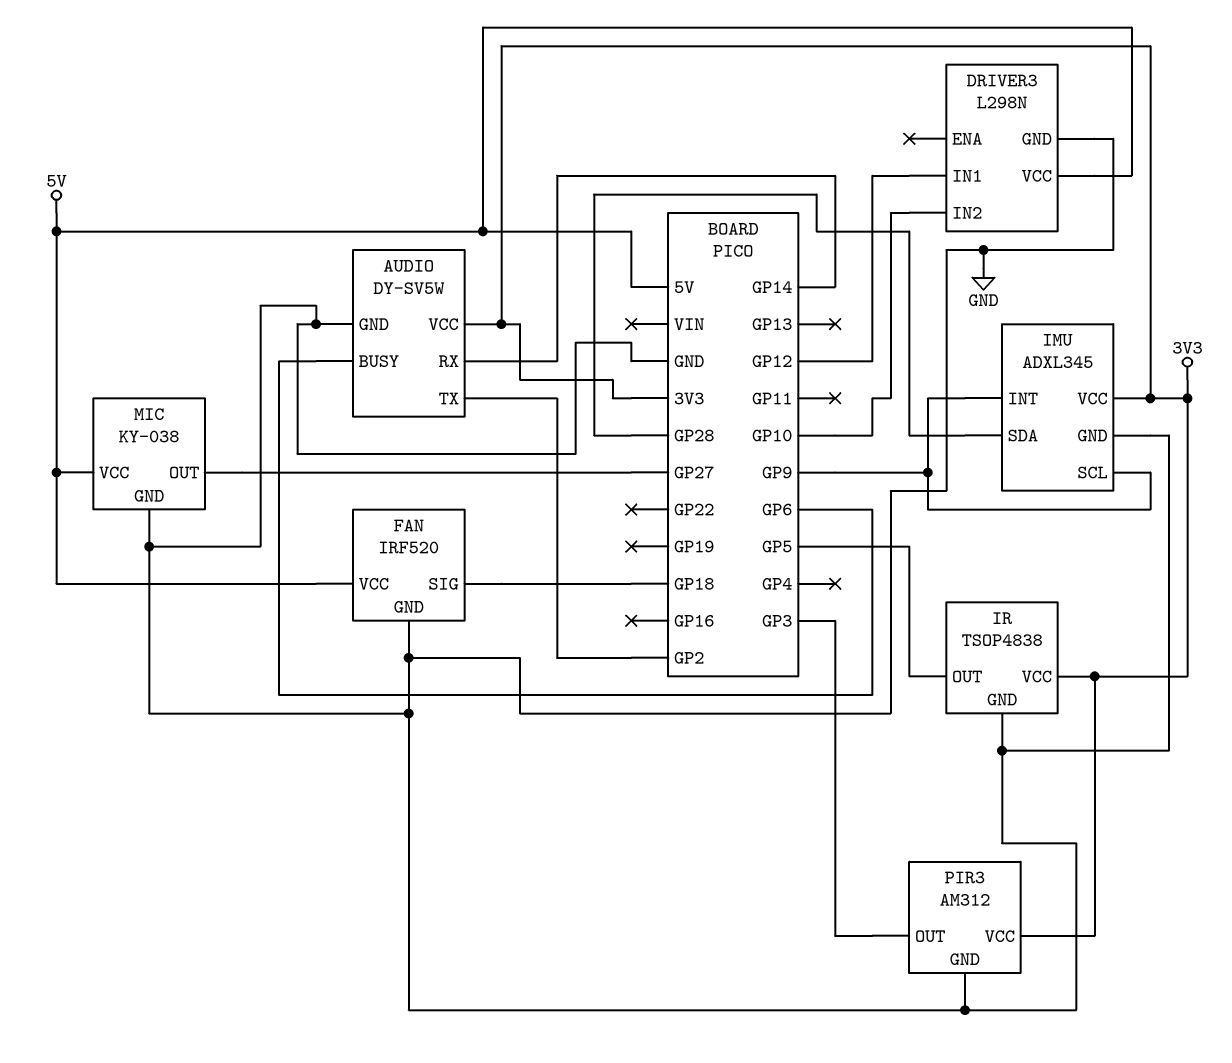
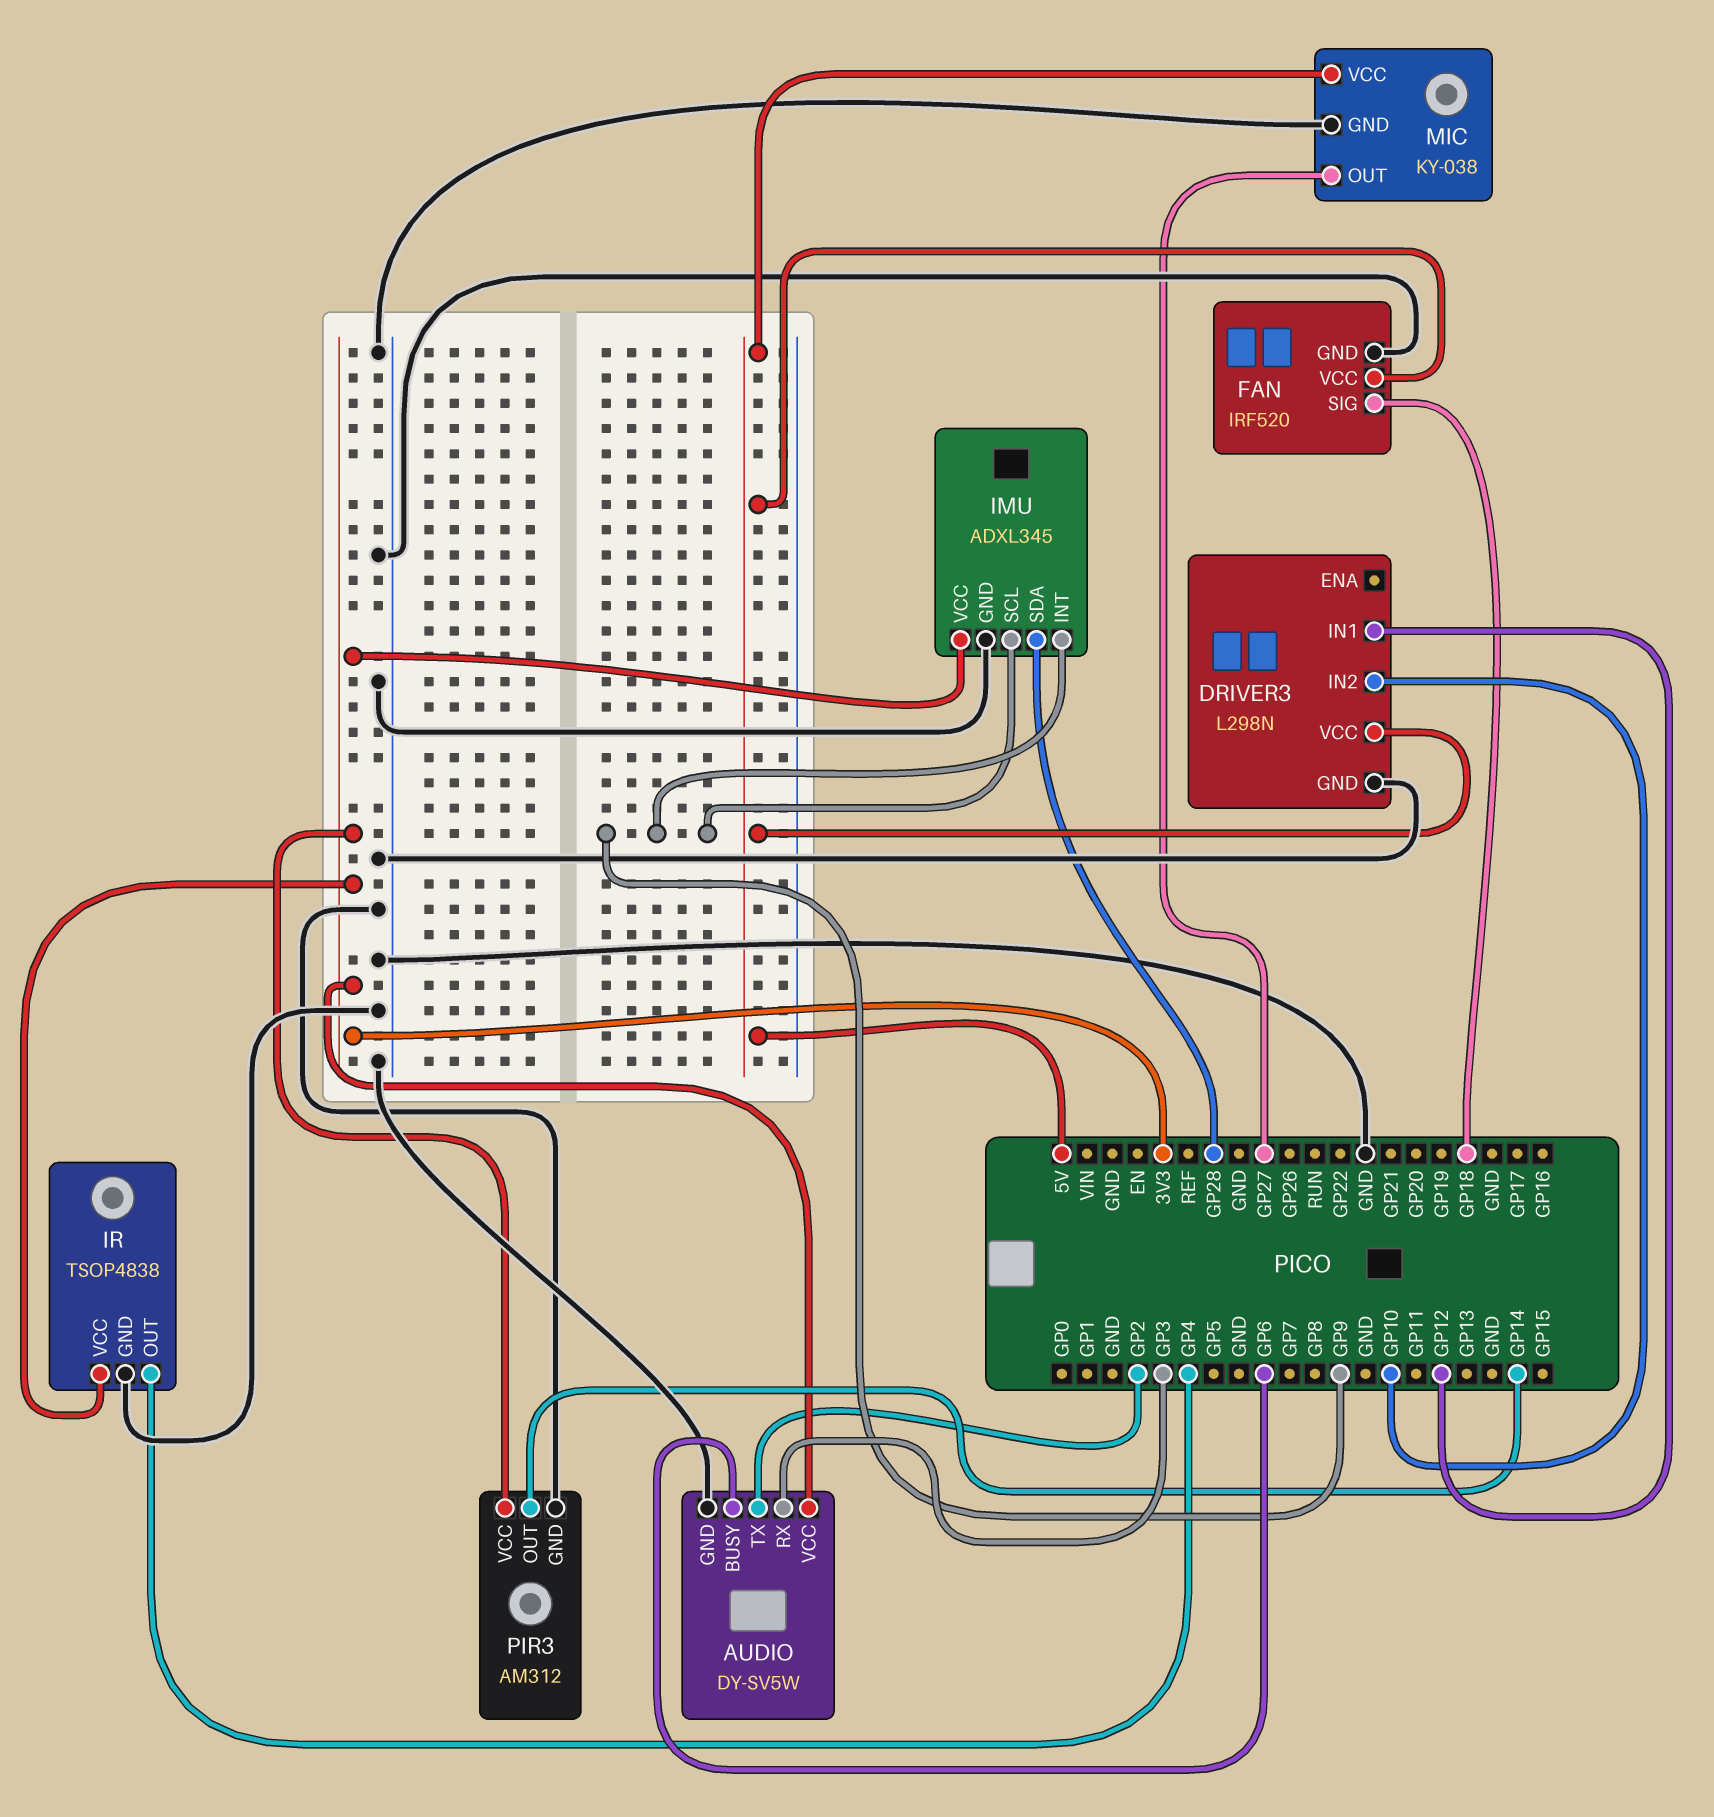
AUDIO pin RX: GP14 -> GP3
IR pin OUT: GP5 -> GP4
PIR3 pin OUT: GP3 -> GP14

